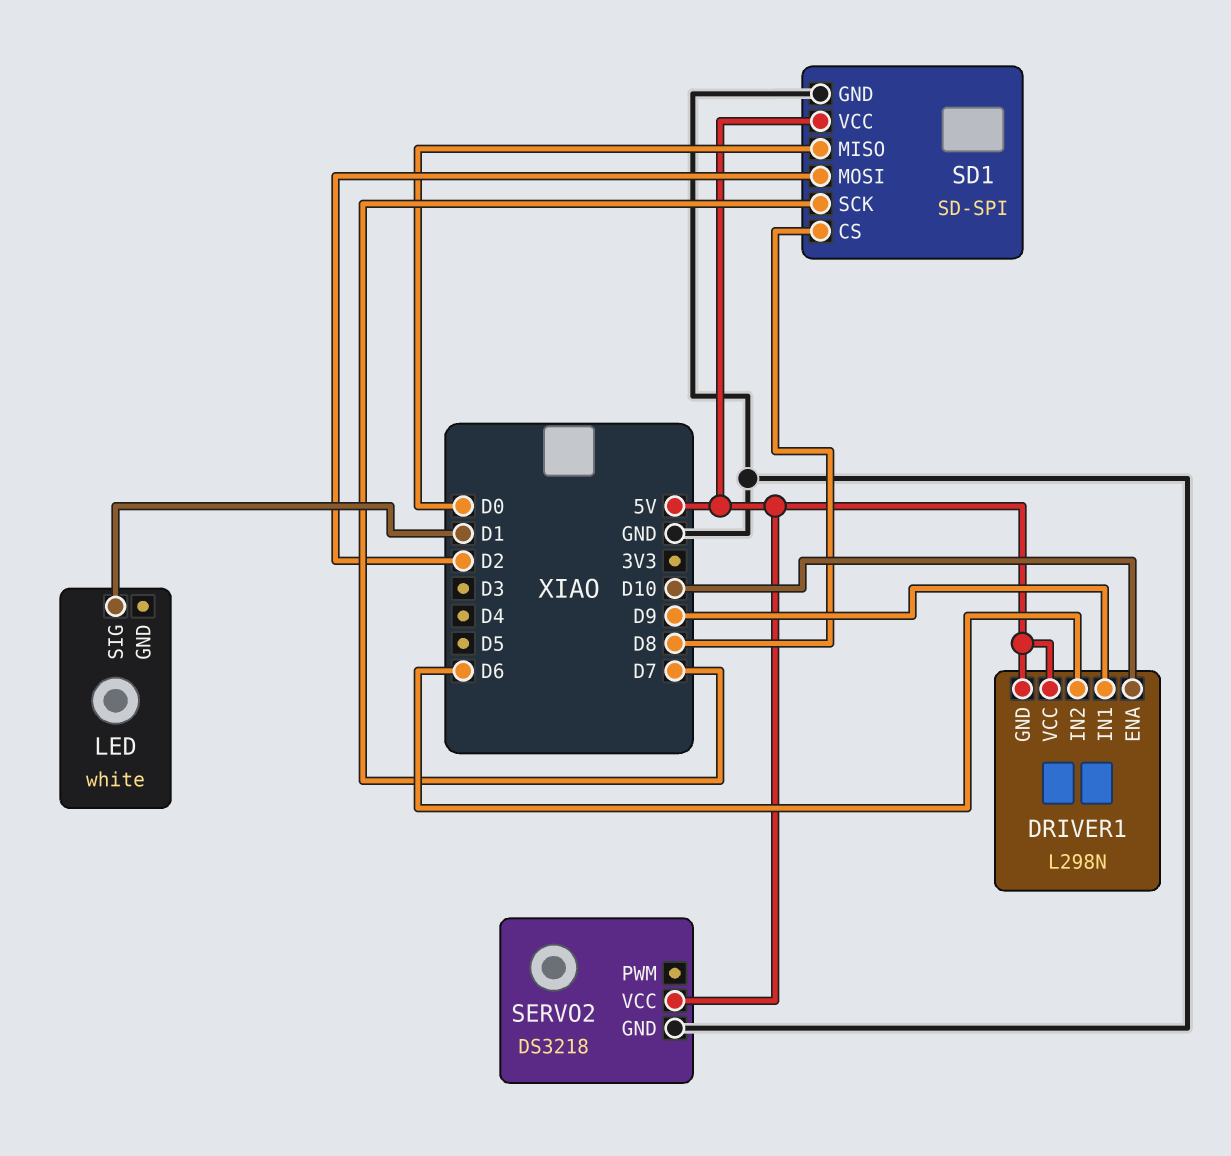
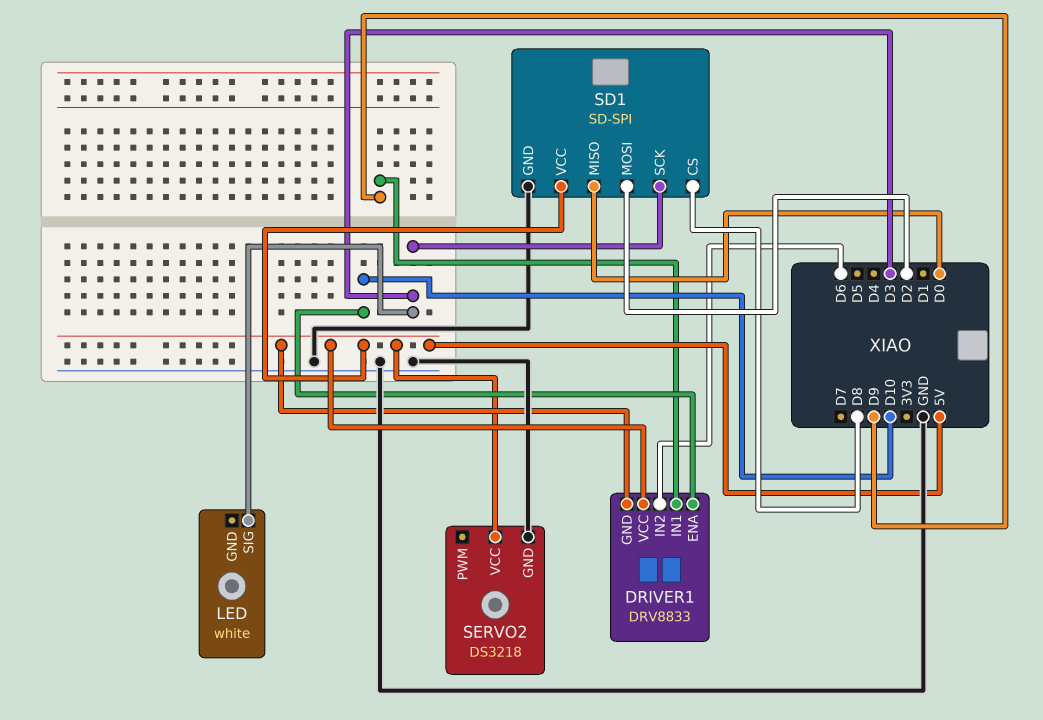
DRIVER1: L298N -> DRV8833
LED pin SIG: D1 -> D3
SD1 pin SCK: D7 -> D3

